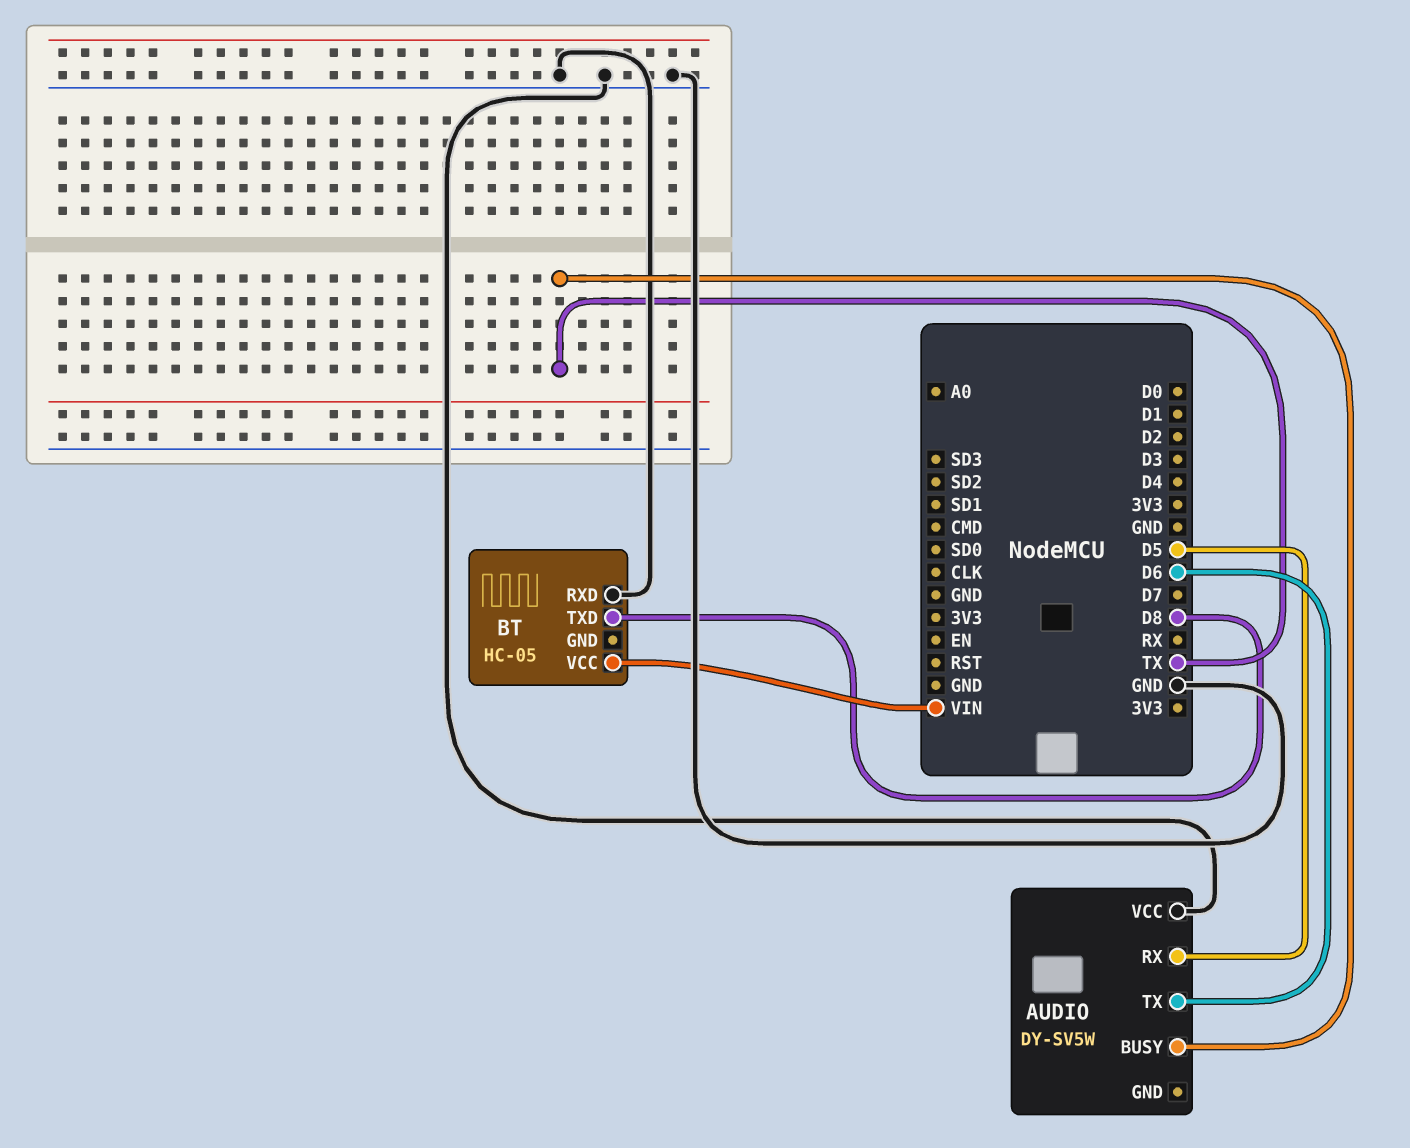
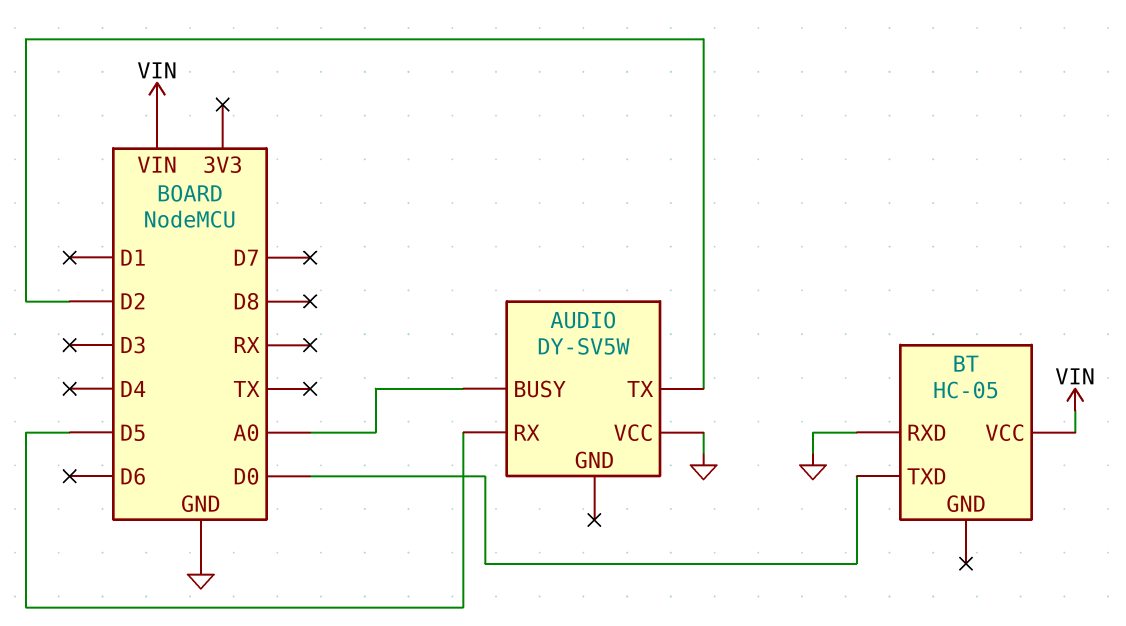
AUDIO pin BUSY: TX -> A0
AUDIO pin TX: D6 -> D2
BT pin TXD: D8 -> D0

